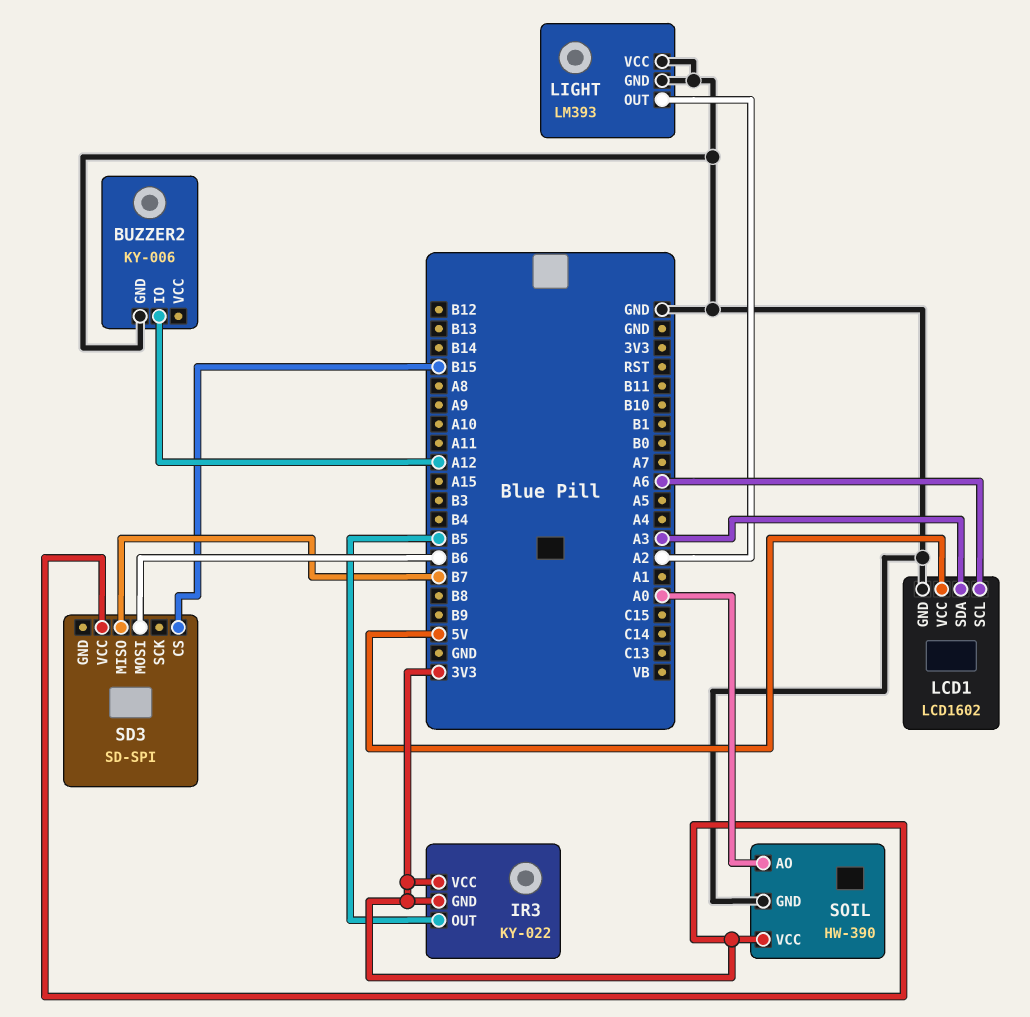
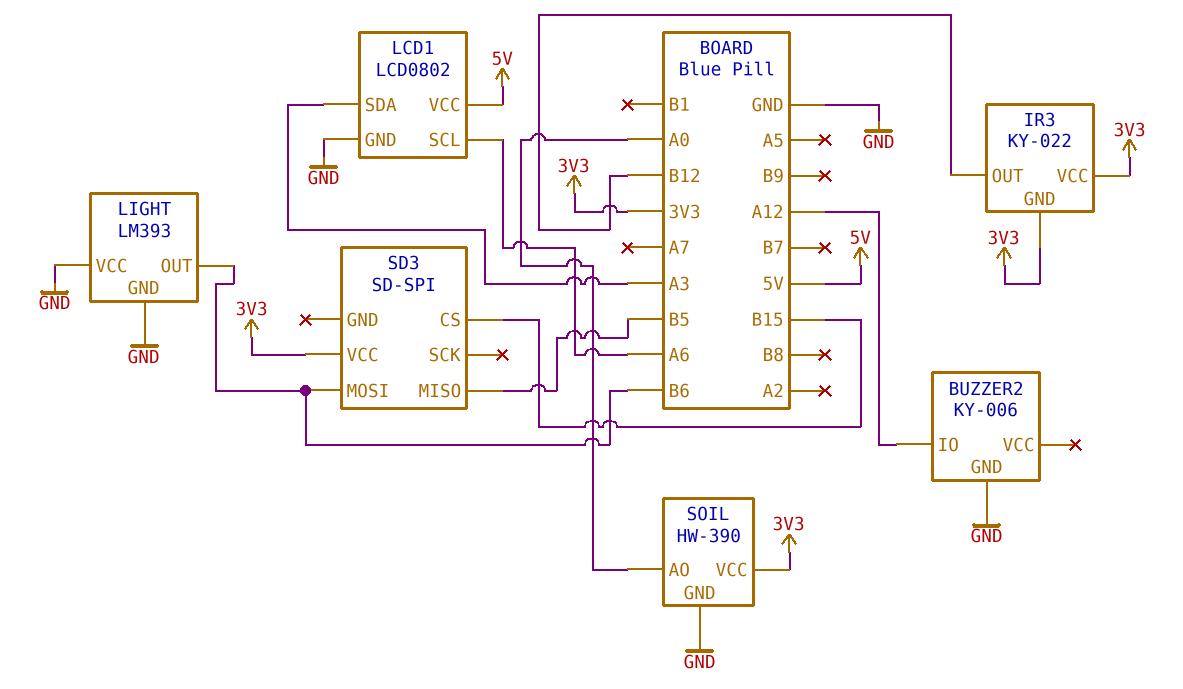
IR3 pin OUT: B5 -> B12
LCD1: LCD1602 -> LCD0802
LIGHT pin OUT: A2 -> B6
SD3 pin MISO: B7 -> B5

